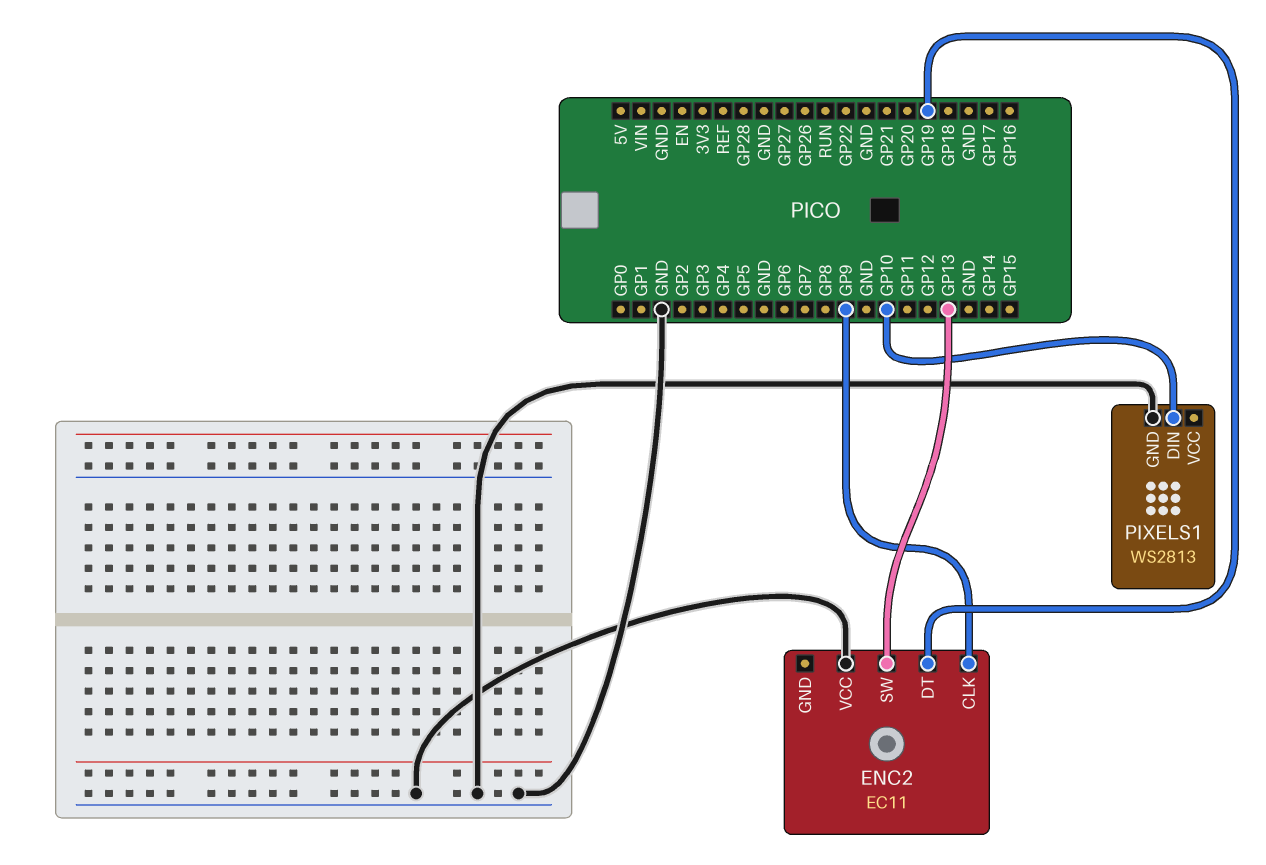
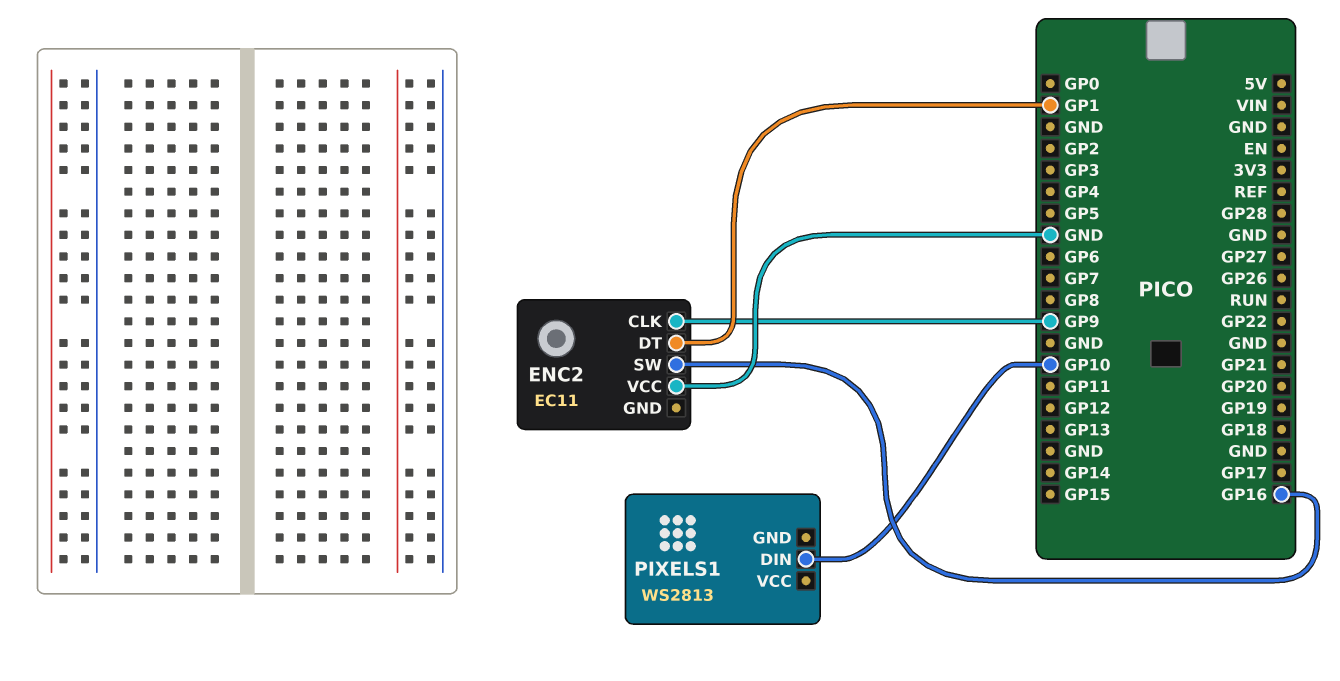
ENC2 pin DT: GP19 -> GP1
ENC2 pin SW: GP13 -> GP16
PIXELS1 pin GND: GND -> none

